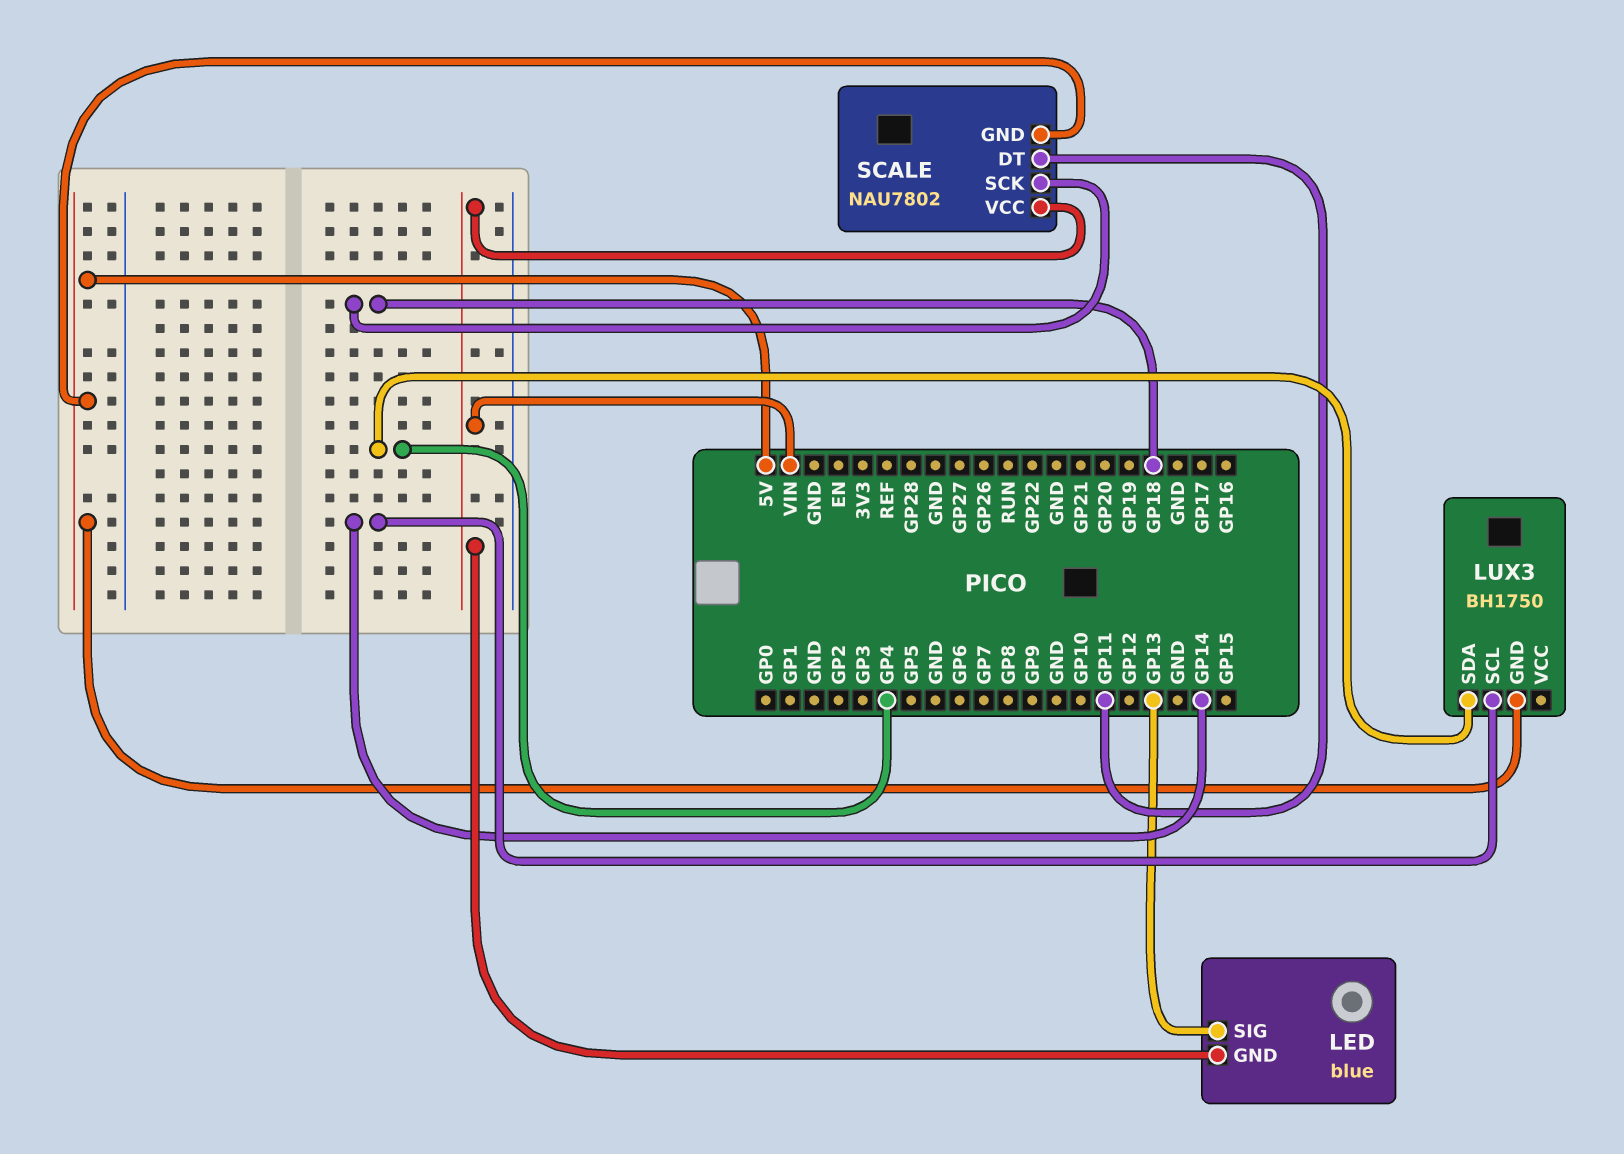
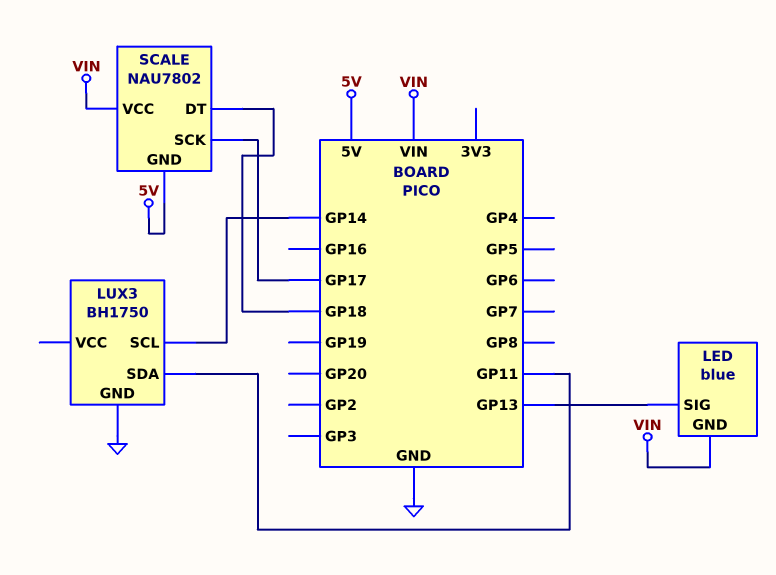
LUX3 pin GND: 5V -> GND
LUX3 pin SDA: GP4 -> GP11
SCALE pin DT: GP11 -> GP18
SCALE pin SCK: GP18 -> GP17

